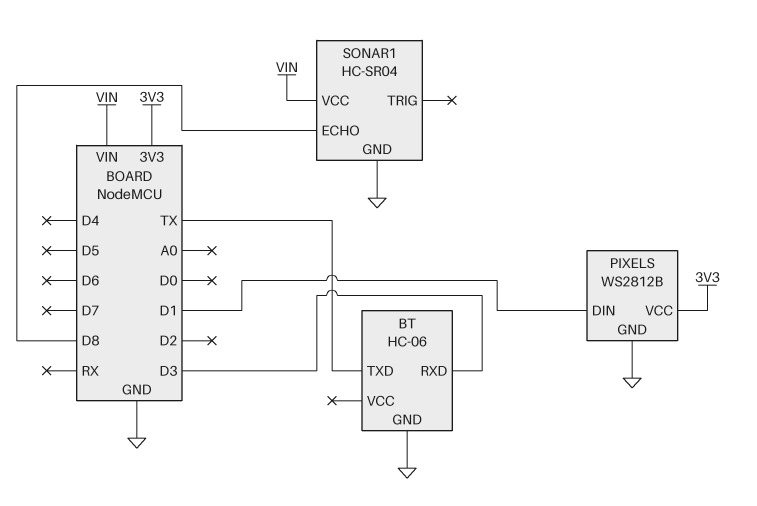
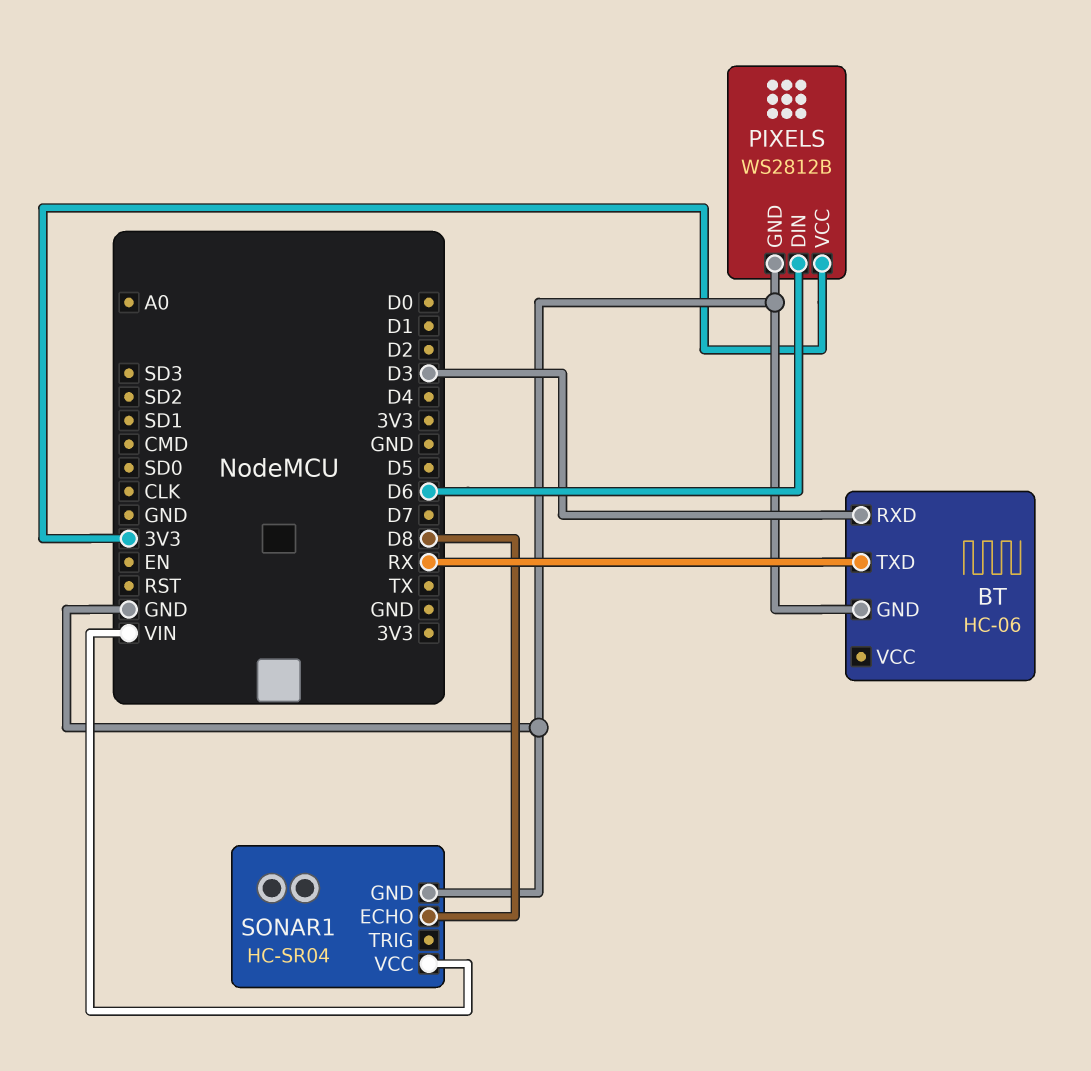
BT pin TXD: TX -> RX
PIXELS pin DIN: D1 -> D6

